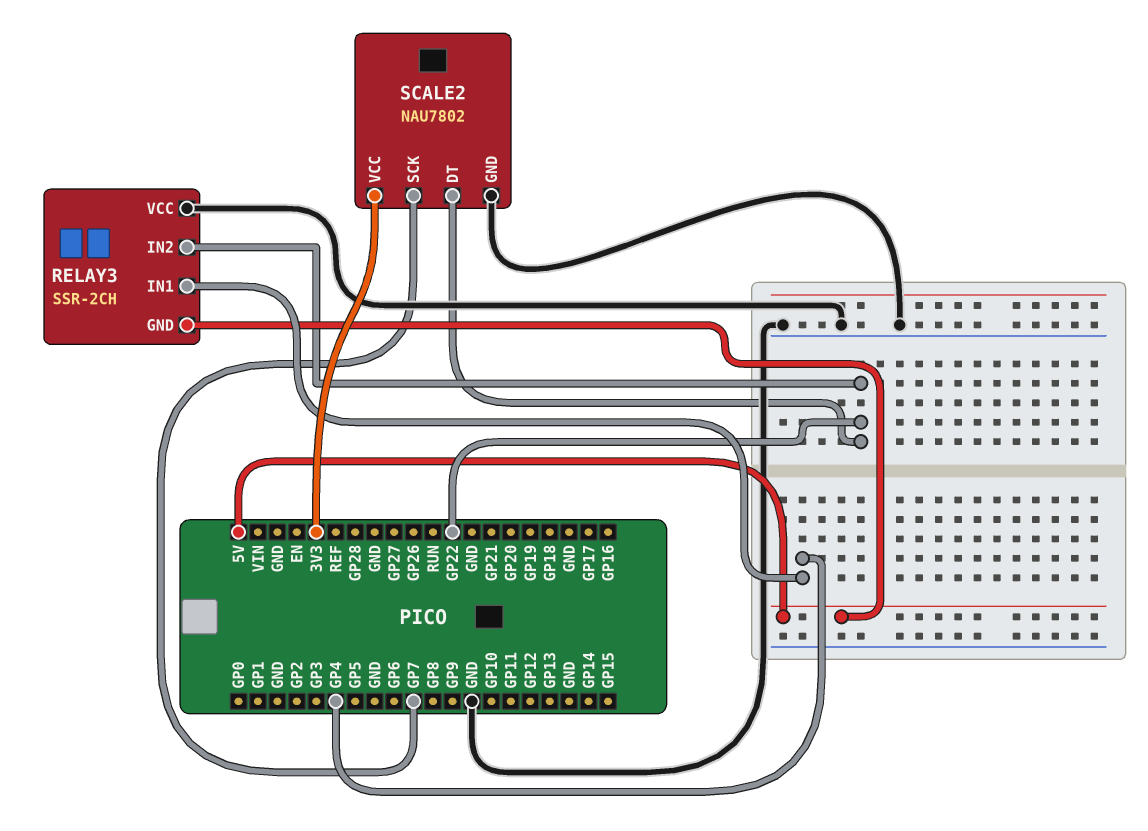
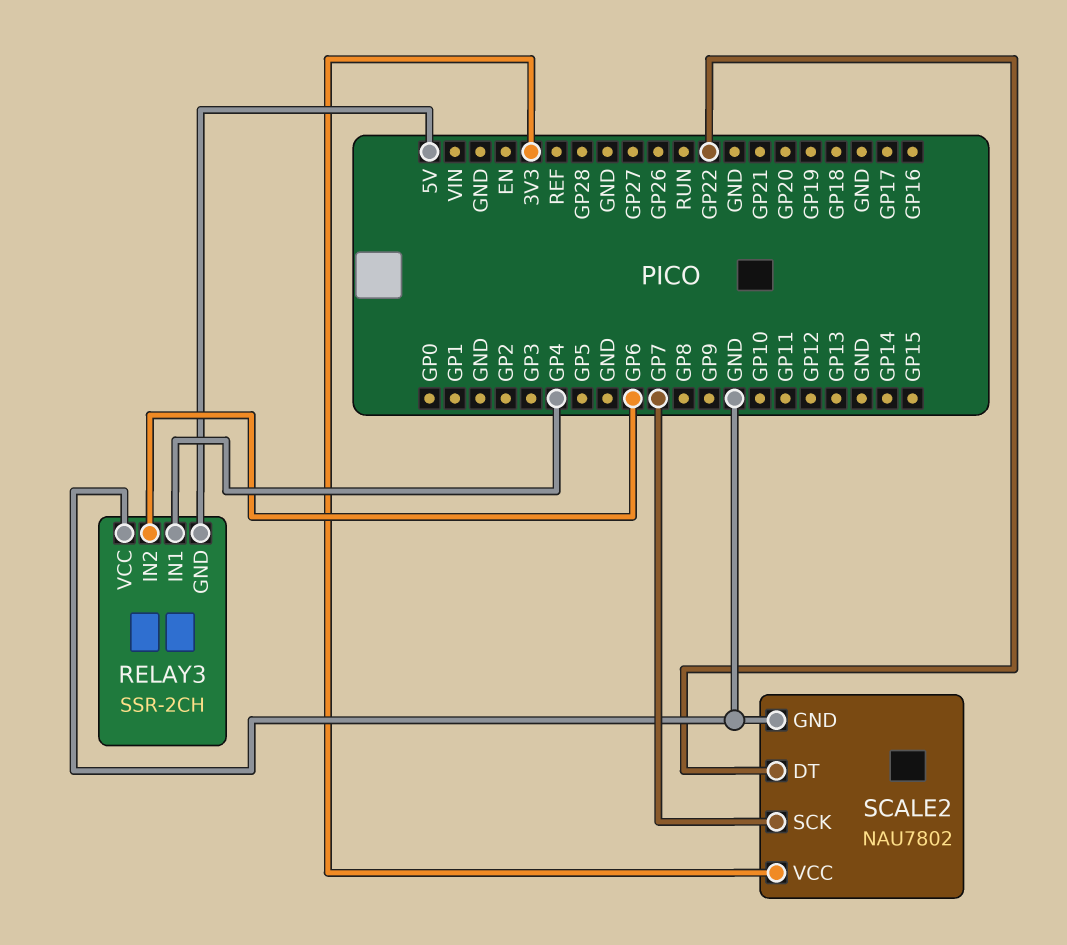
RELAY3 pin IN2: GP22 -> GP6

